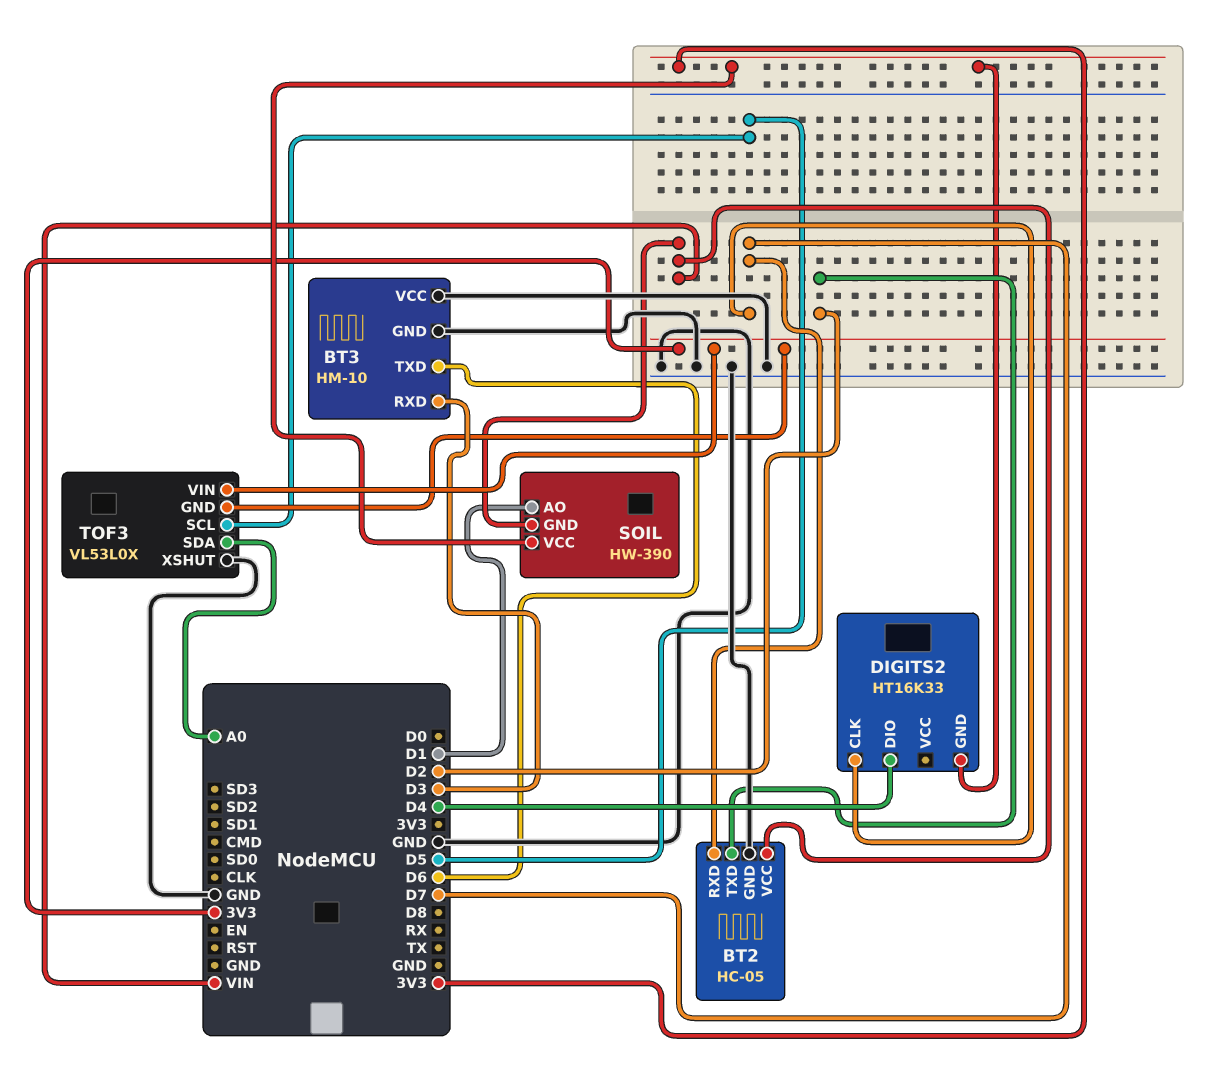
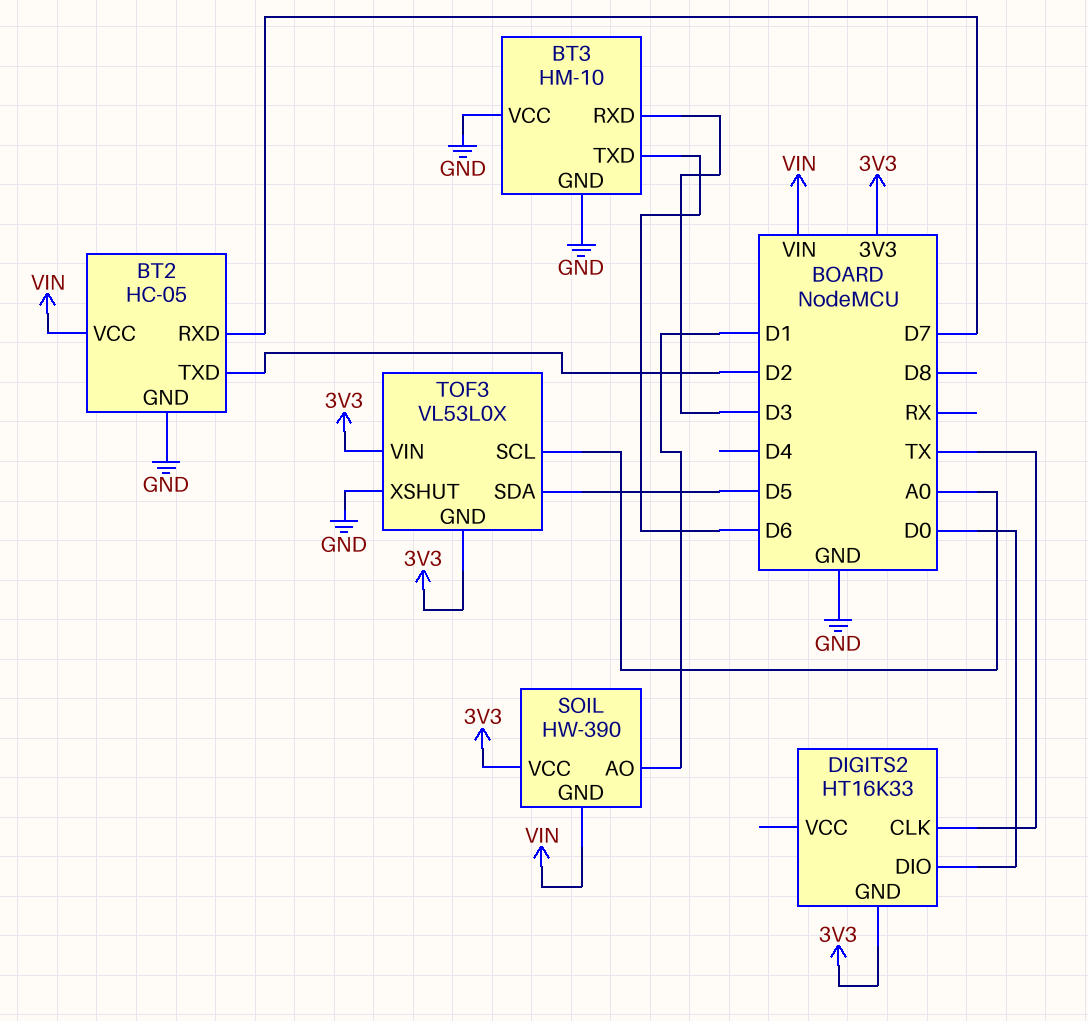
DIGITS2 pin CLK: D7 -> TX
DIGITS2 pin DIO: D4 -> D0
TOF3 pin SCL: D5 -> A0
TOF3 pin SDA: A0 -> D5

